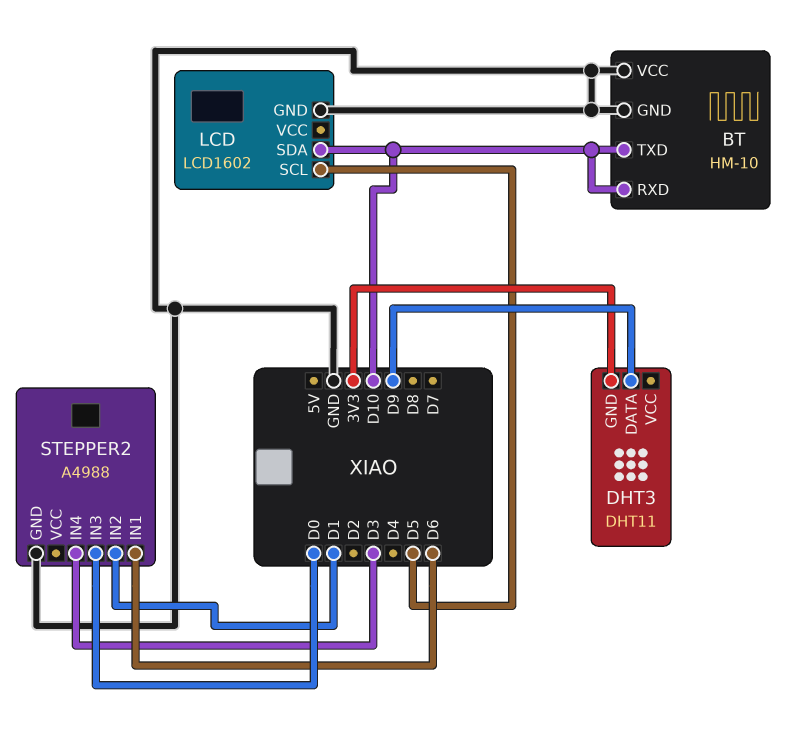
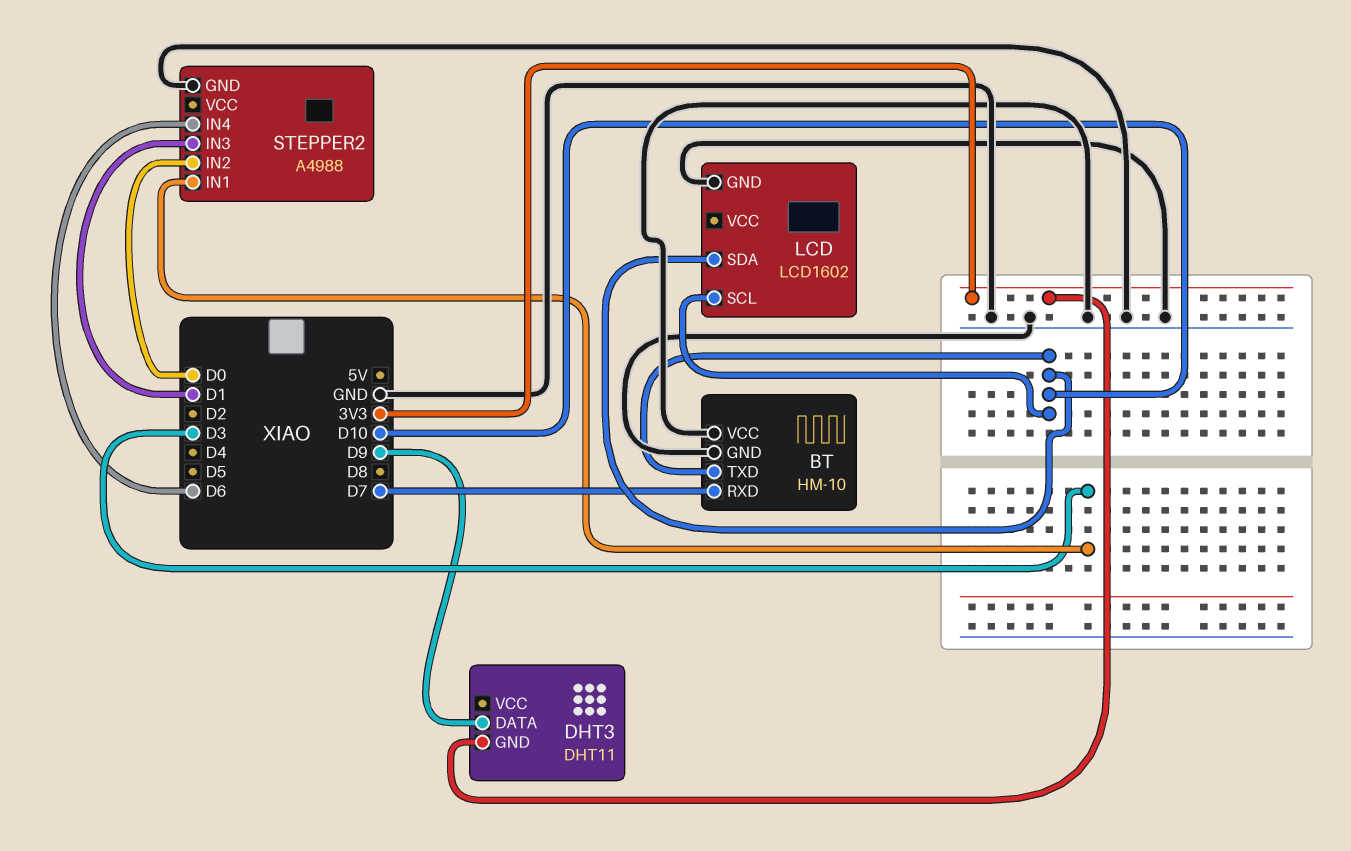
BT pin RXD: D10 -> D7
LCD pin SCL: D5 -> D10
STEPPER2 pin IN1: D6 -> D3
STEPPER2 pin IN2: D1 -> D0
STEPPER2 pin IN3: D0 -> D1
STEPPER2 pin IN4: D3 -> D6

